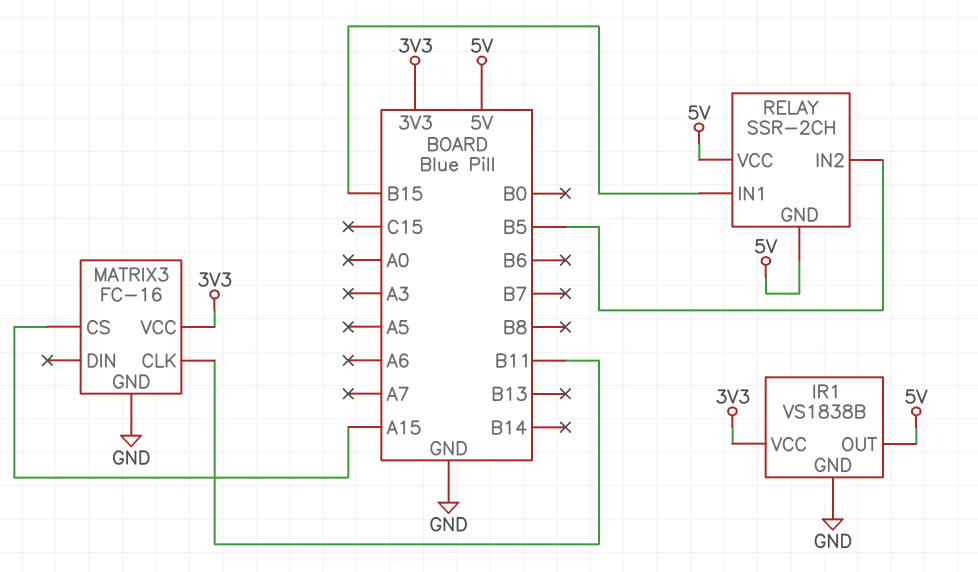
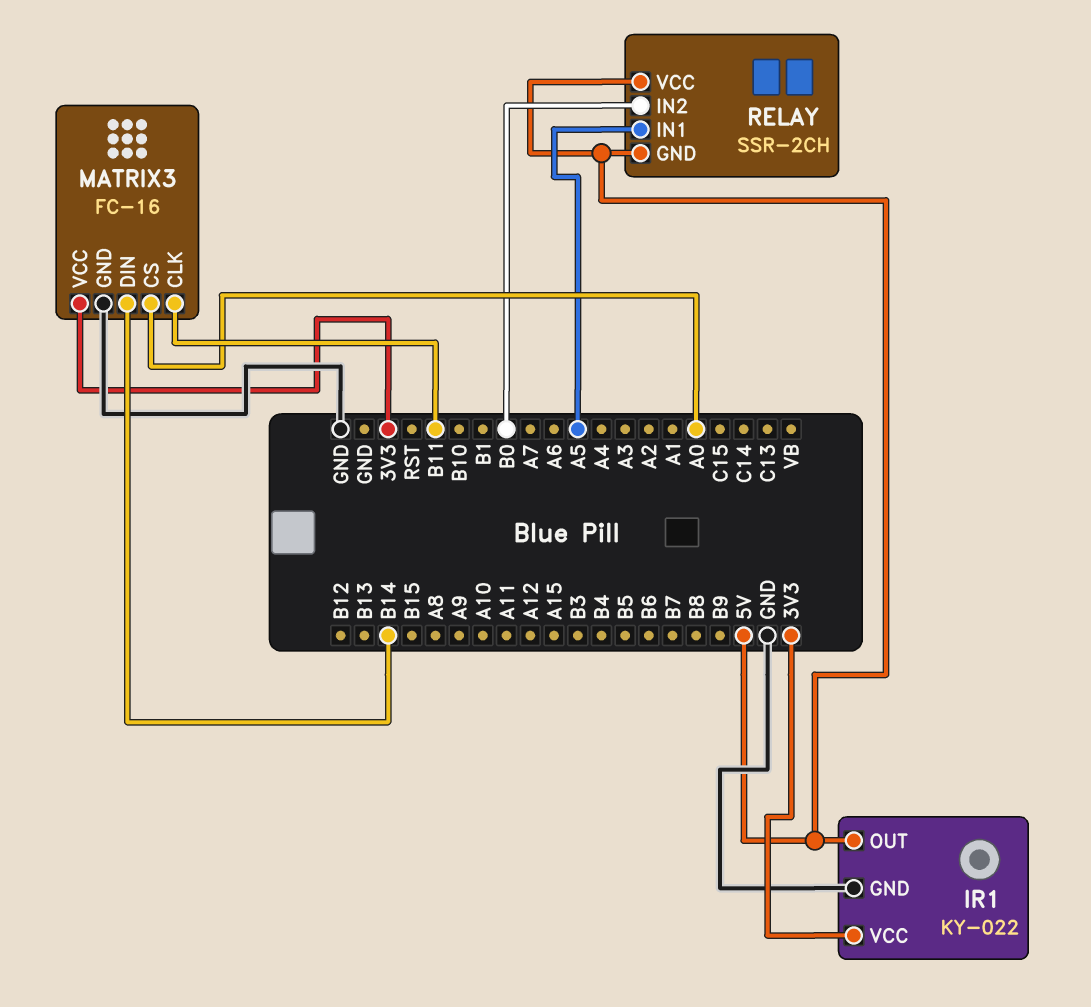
IR1: VS1838B -> KY-022
MATRIX3 pin CS: A15 -> A0
MATRIX3 pin DIN: none -> B14
RELAY pin IN1: B15 -> A5
RELAY pin IN2: B5 -> B0

